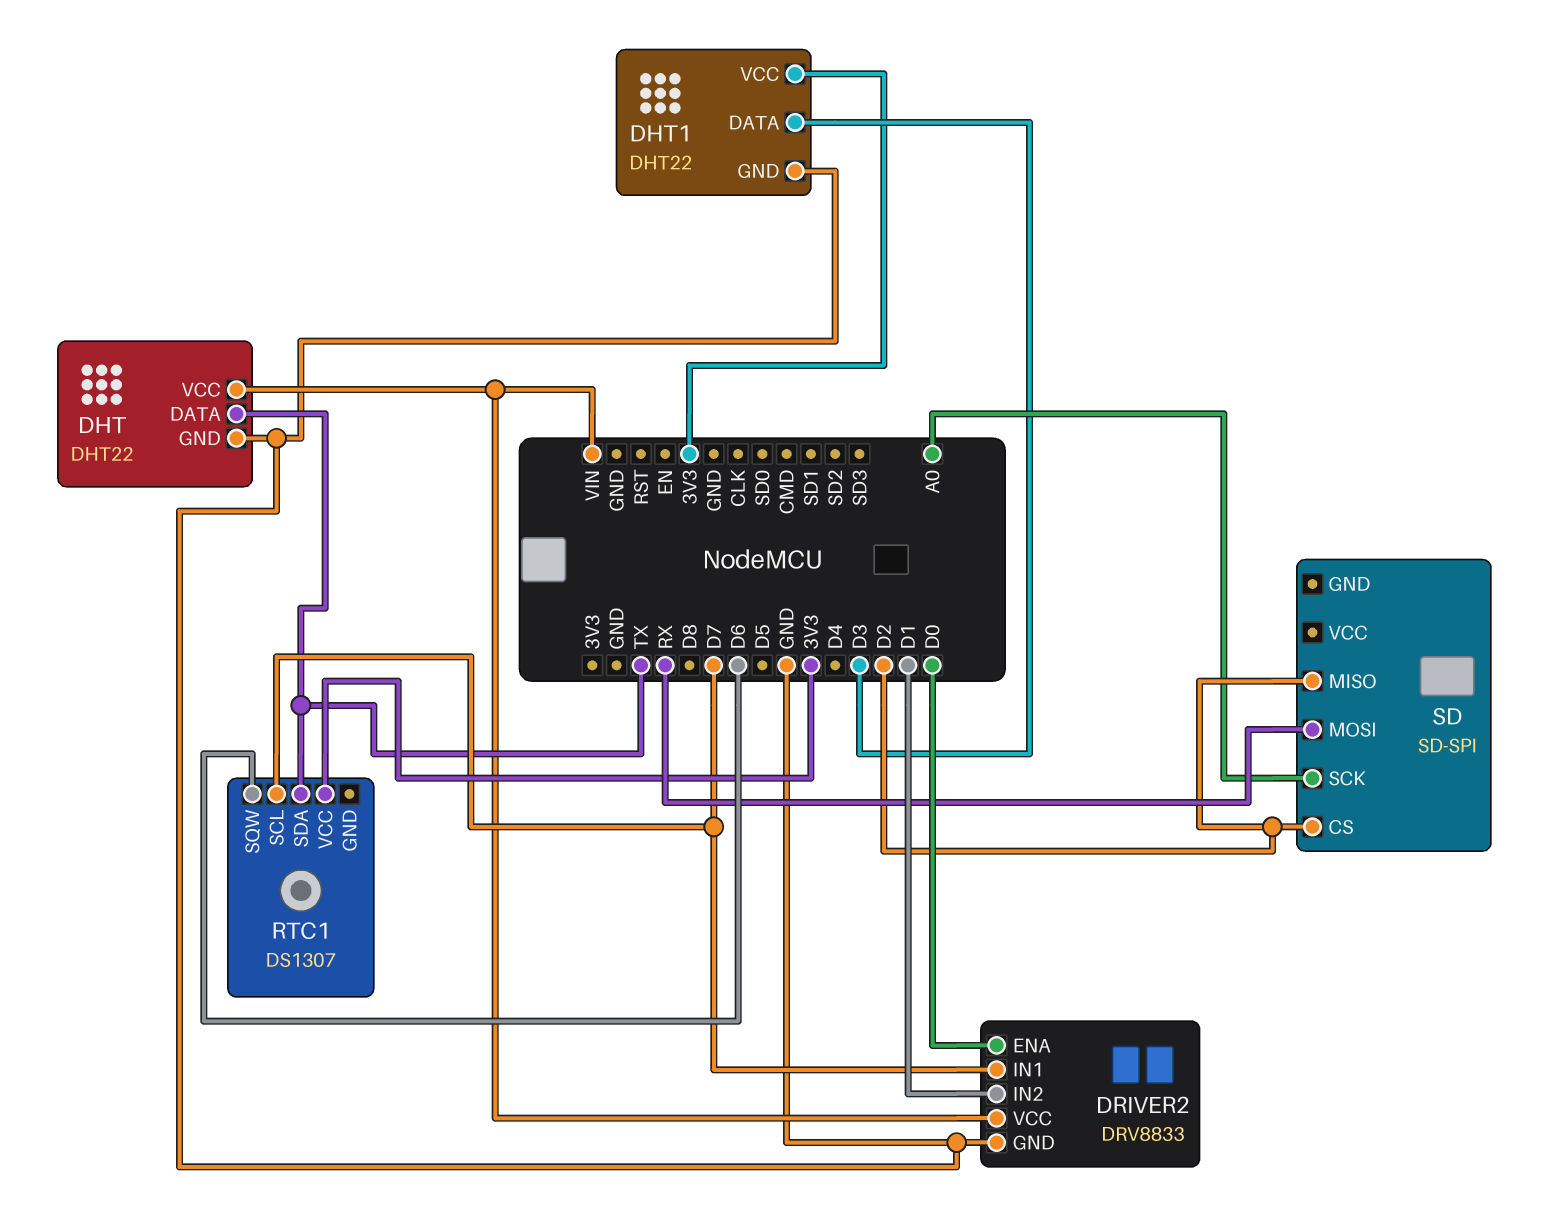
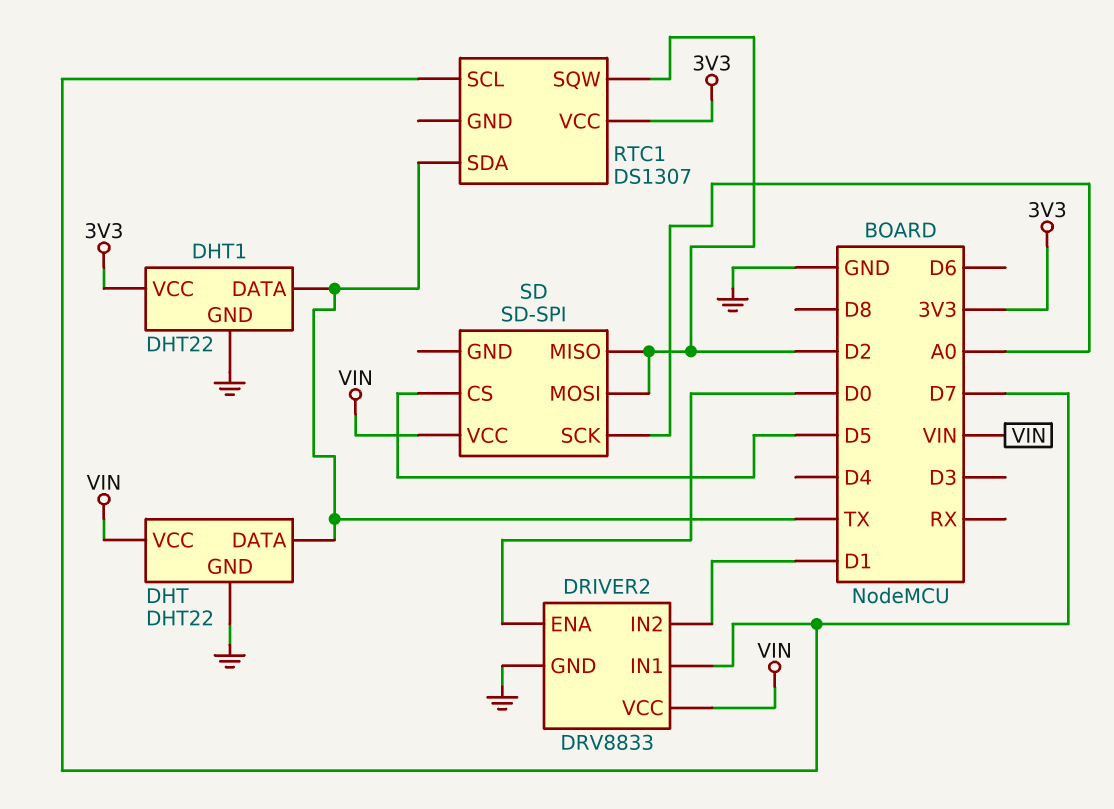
DHT1 pin DATA: D3 -> TX
RTC1 pin SQW: D6 -> D2
SD pin CS: D2 -> D5
SD pin MOSI: RX -> D2
SD pin VCC: none -> VIN

